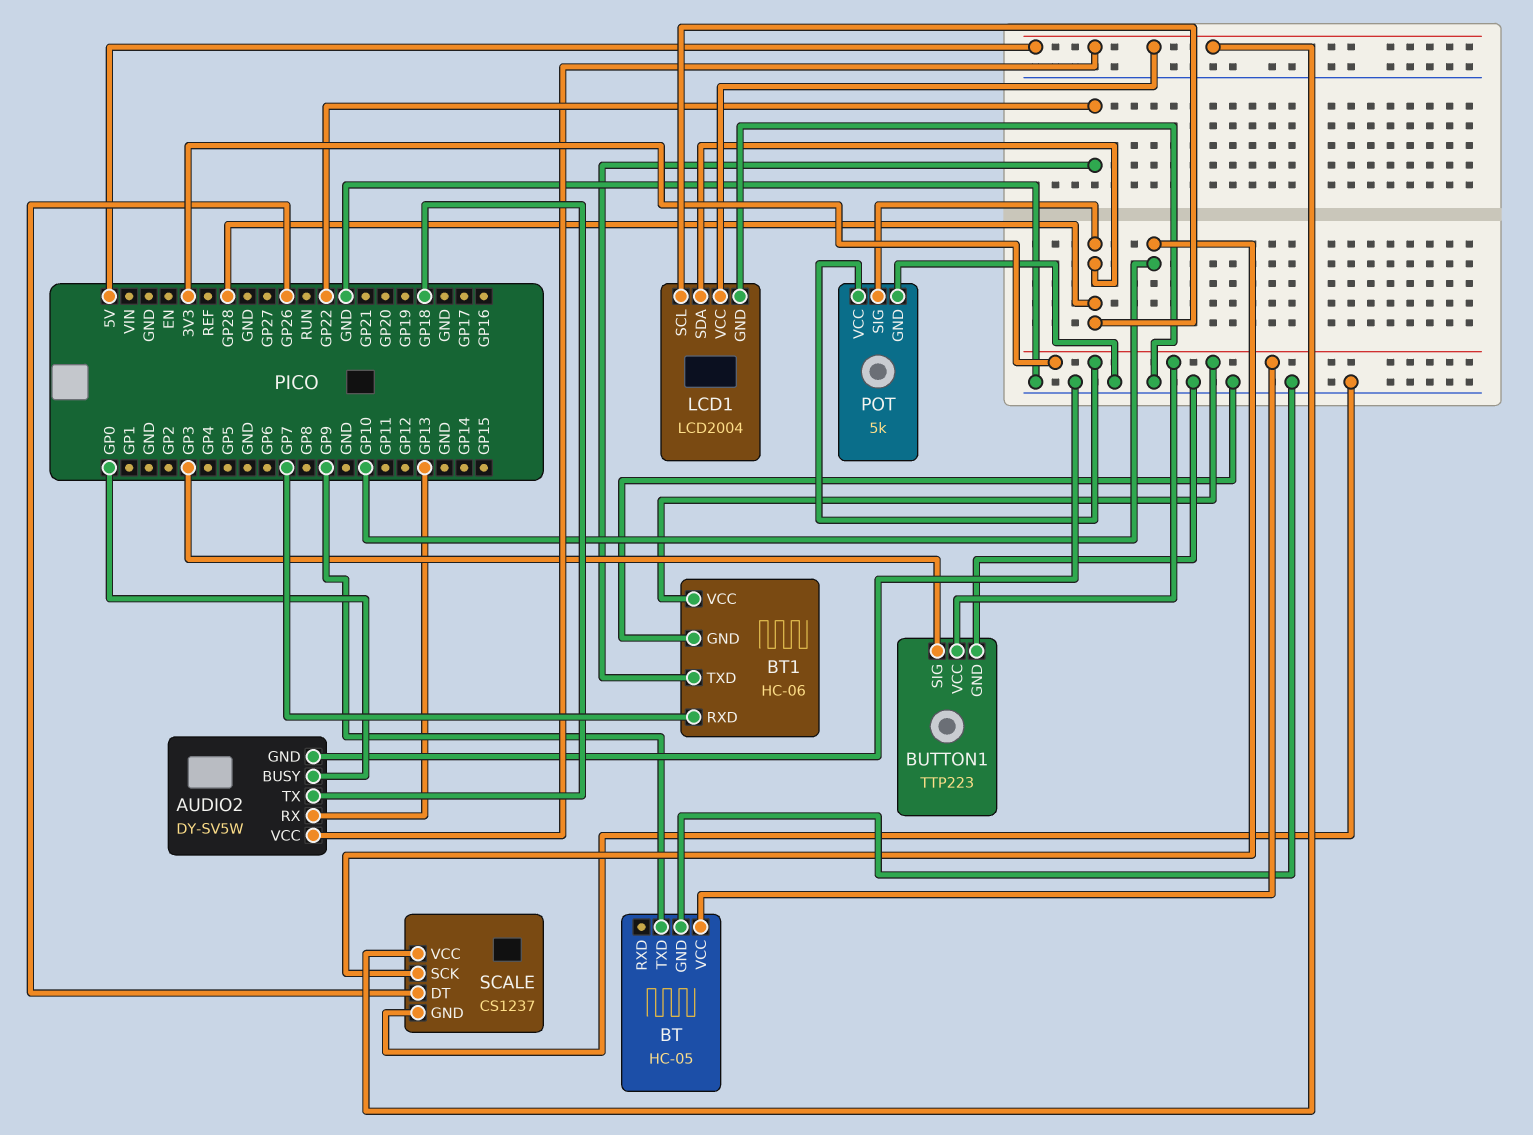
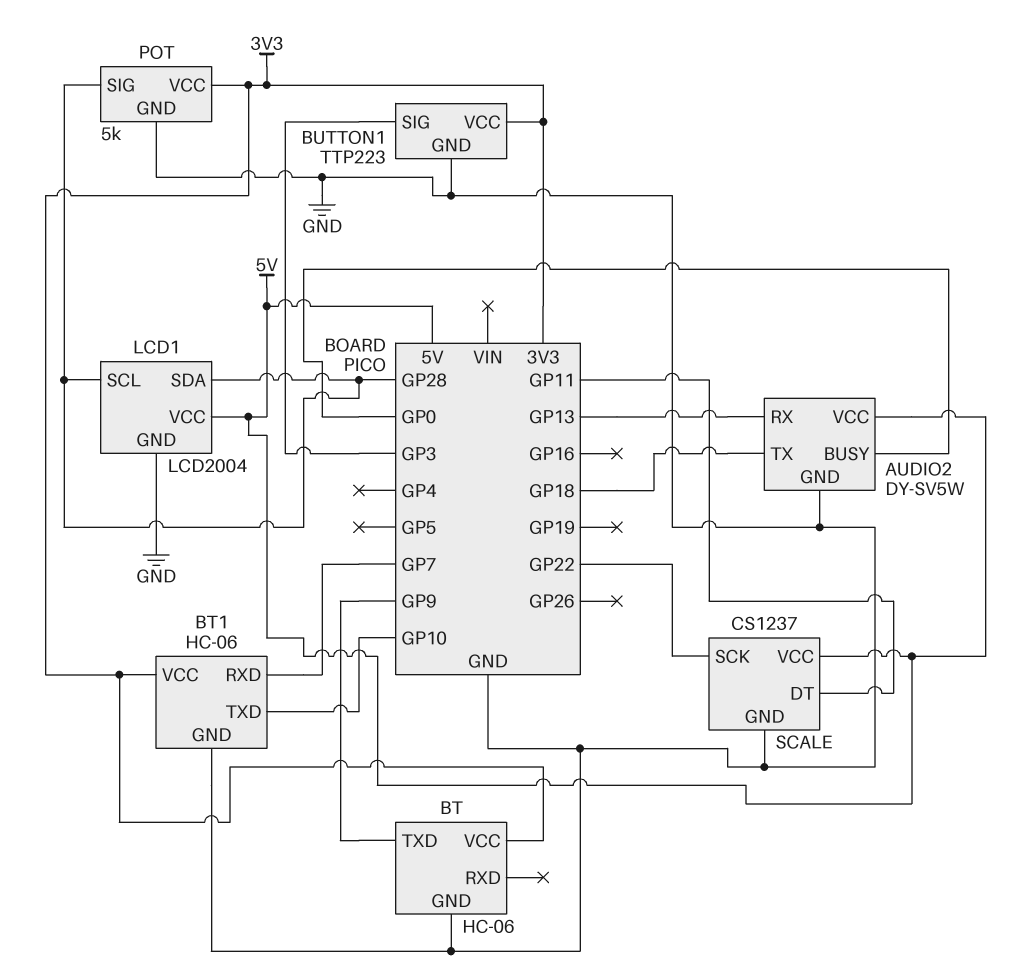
BT: HC-05 -> HC-06
BT1 pin TXD: GP22 -> GP10
SCALE pin DT: GP26 -> GP11
SCALE pin SCK: GP10 -> GP22

